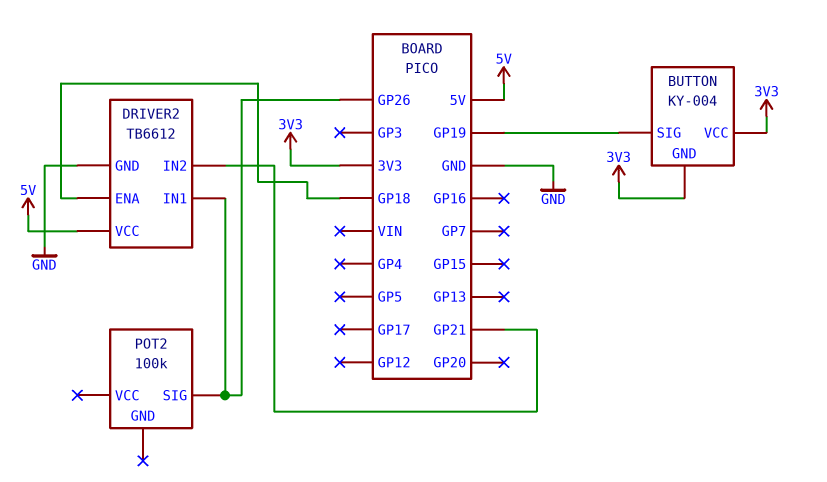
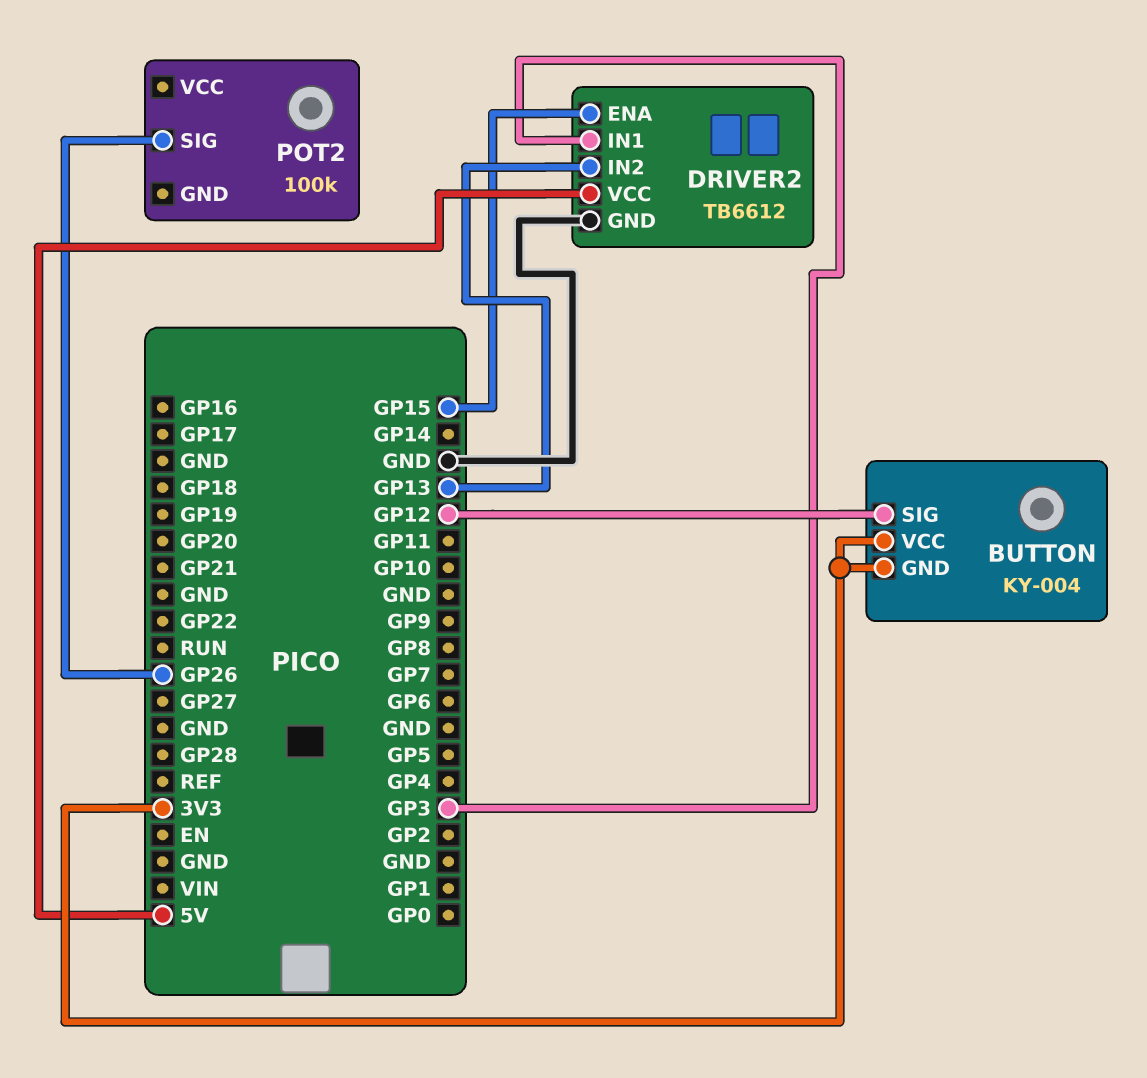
BUTTON pin SIG: GP19 -> GP12
DRIVER2 pin ENA: GP18 -> GP15
DRIVER2 pin IN1: GP26 -> GP3
DRIVER2 pin IN2: GP21 -> GP13

